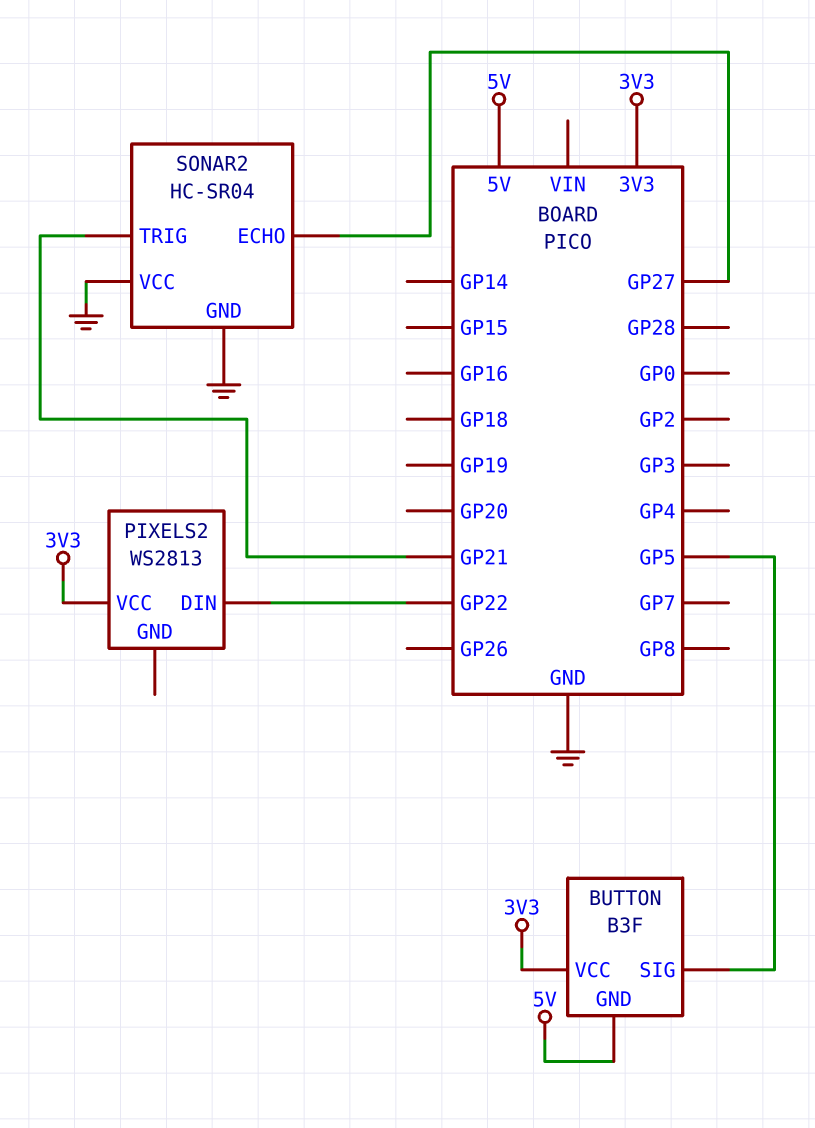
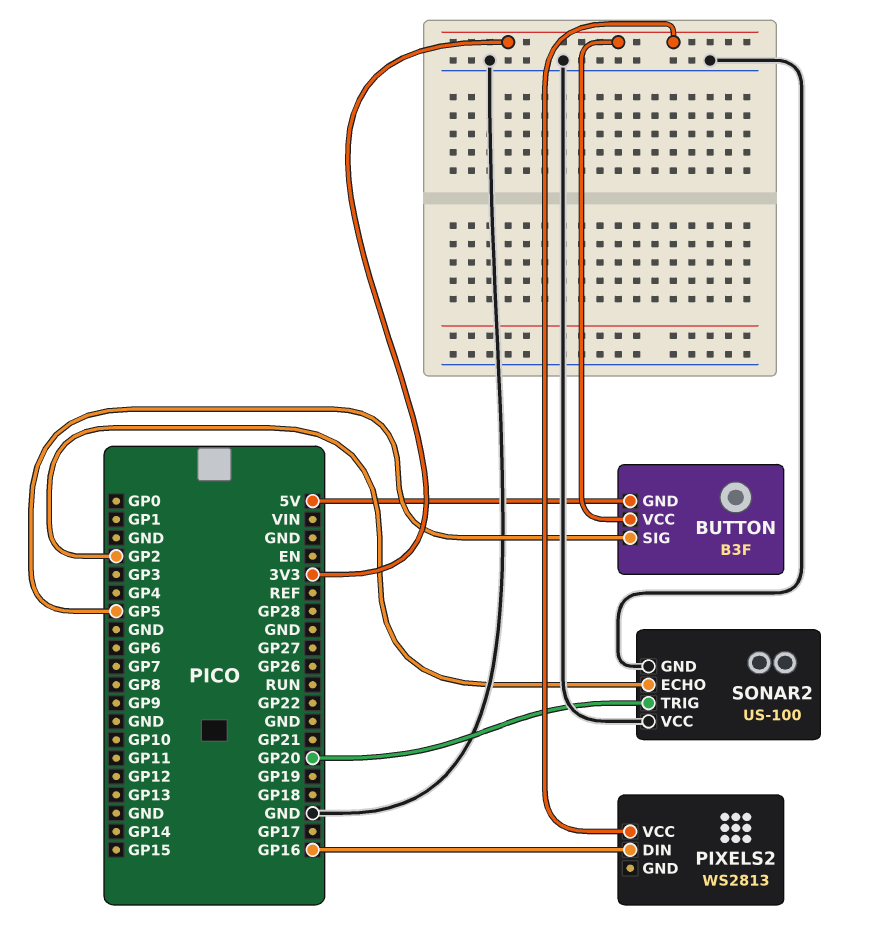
PIXELS2 pin DIN: GP22 -> GP16
SONAR2: HC-SR04 -> US-100
SONAR2 pin ECHO: GP27 -> GP2
SONAR2 pin TRIG: GP21 -> GP20

